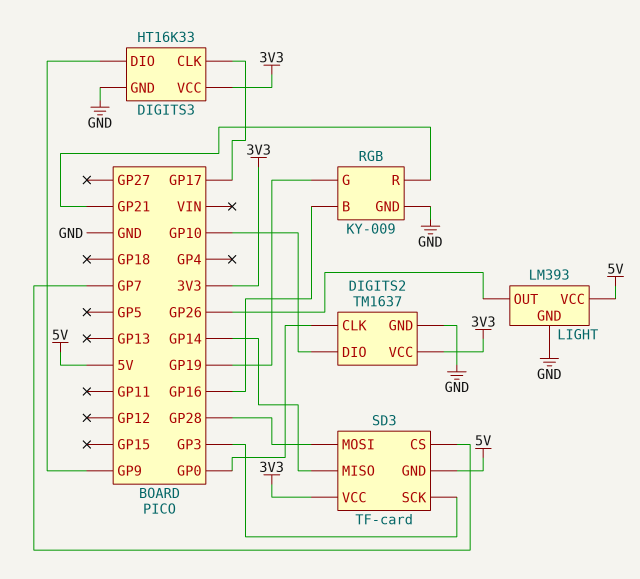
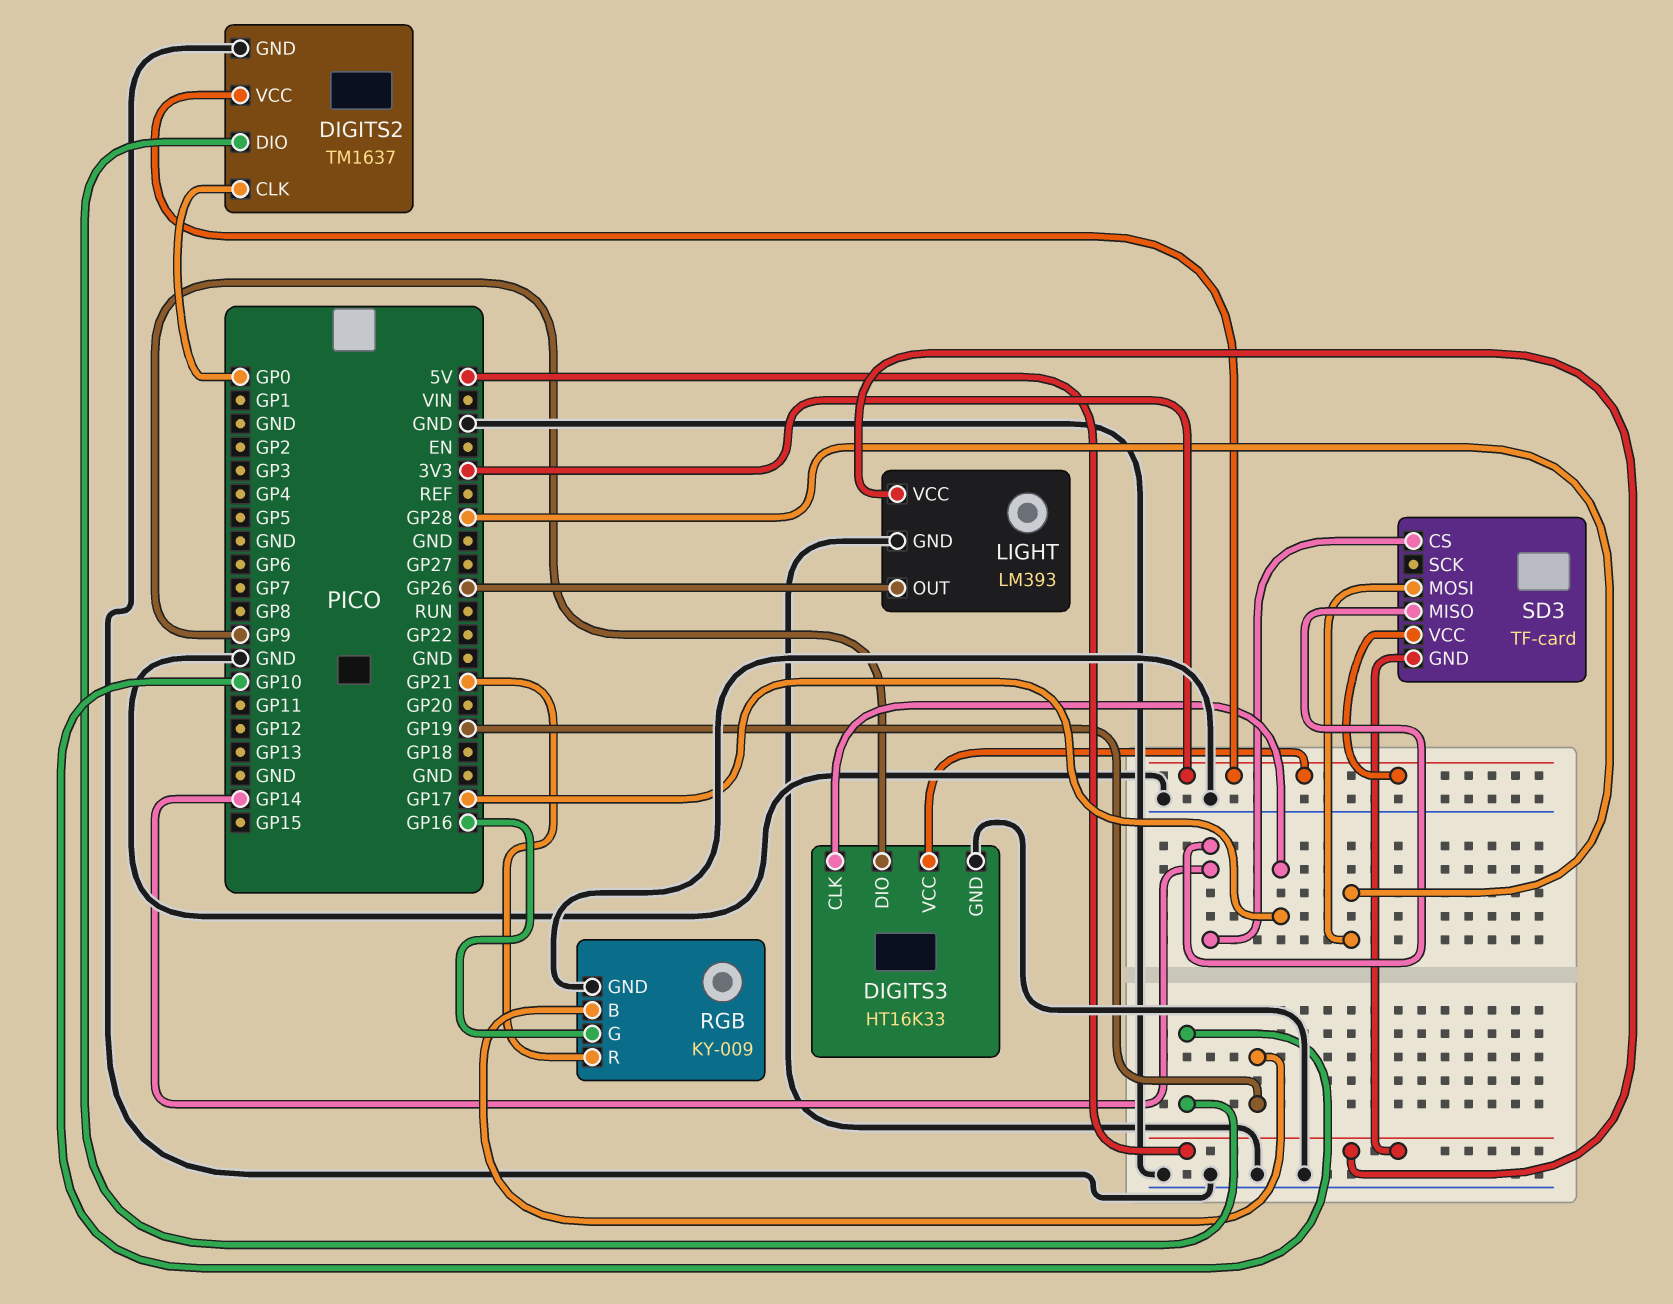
RGB pin B: GP16 -> GP19
RGB pin G: GP19 -> GP16
SD3 pin CS: GP7 -> GP14
SD3 pin SCK: GP3 -> none

